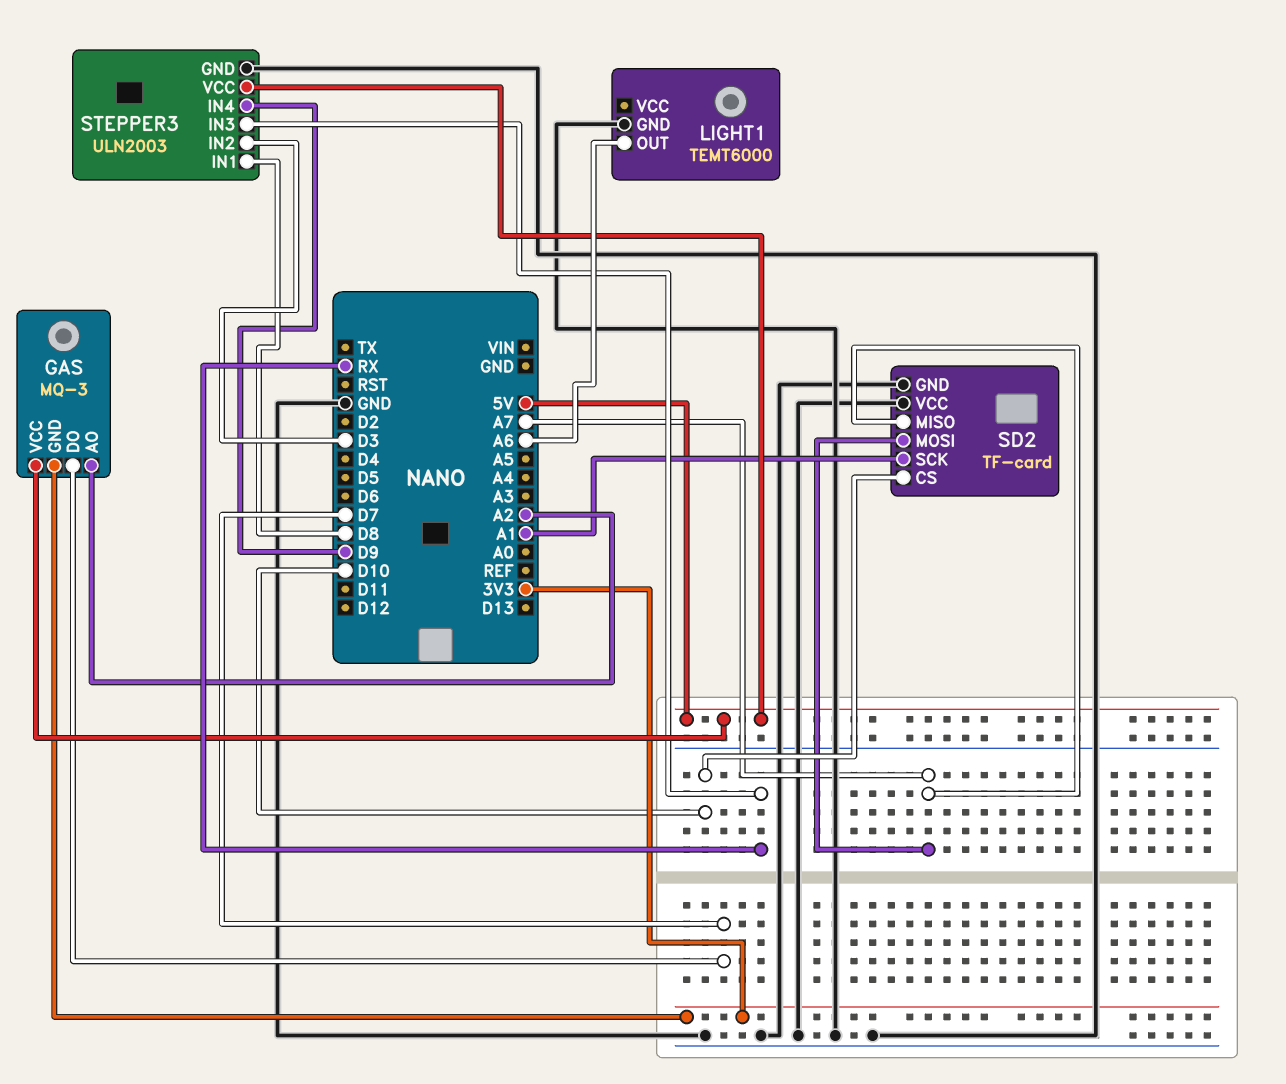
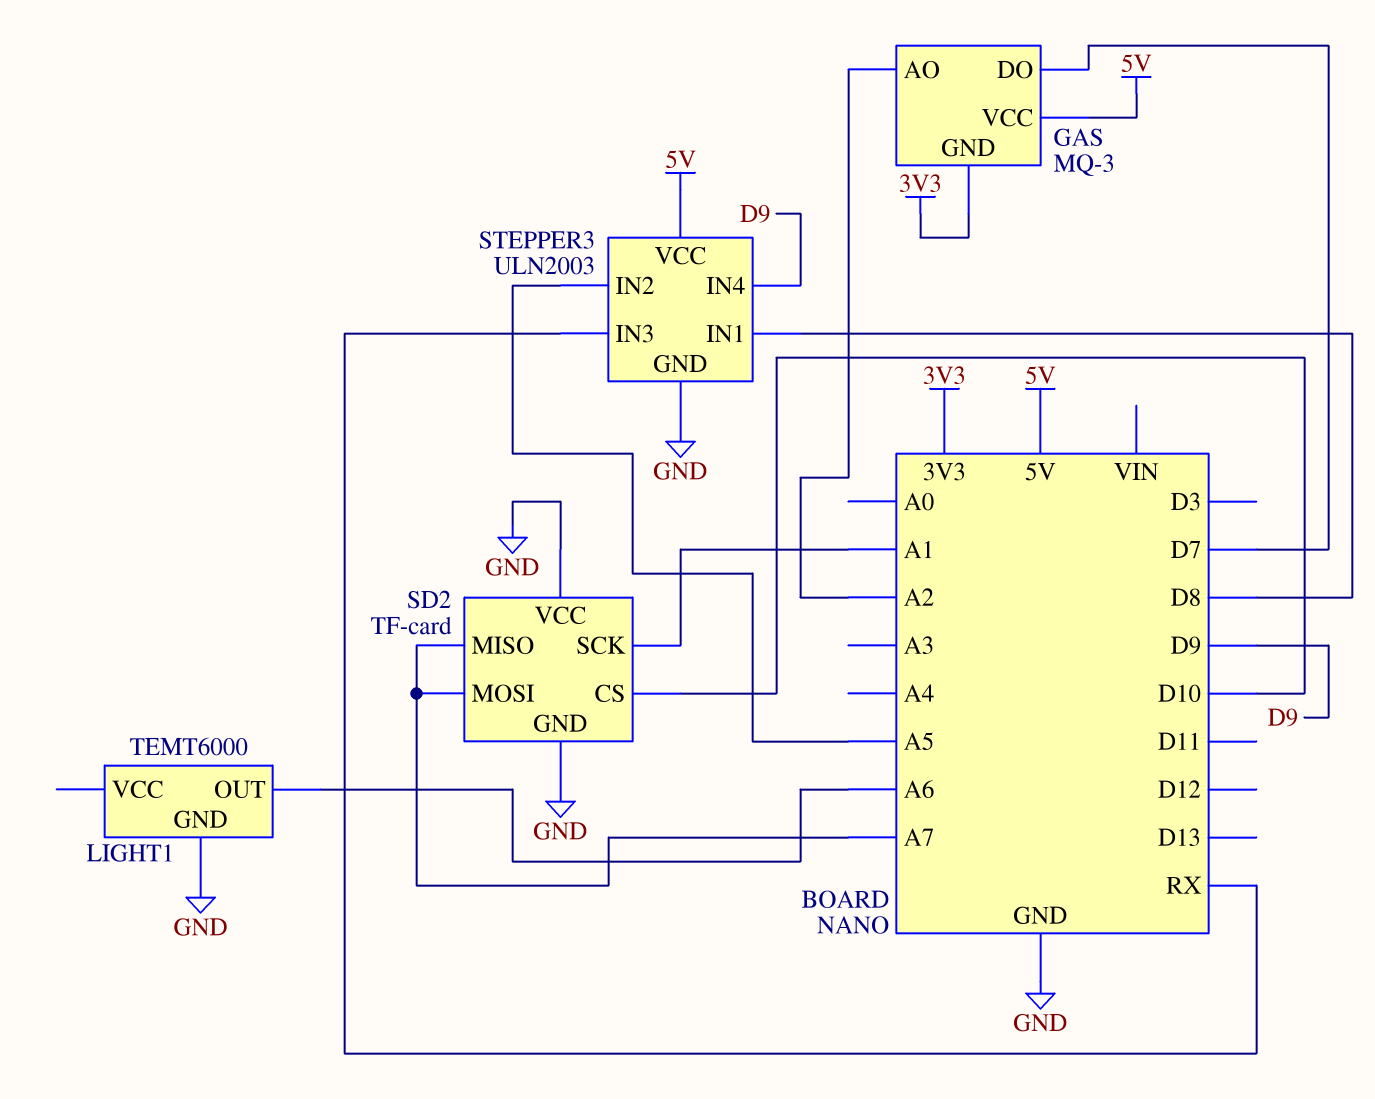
STEPPER3 pin IN2: D3 -> A5

